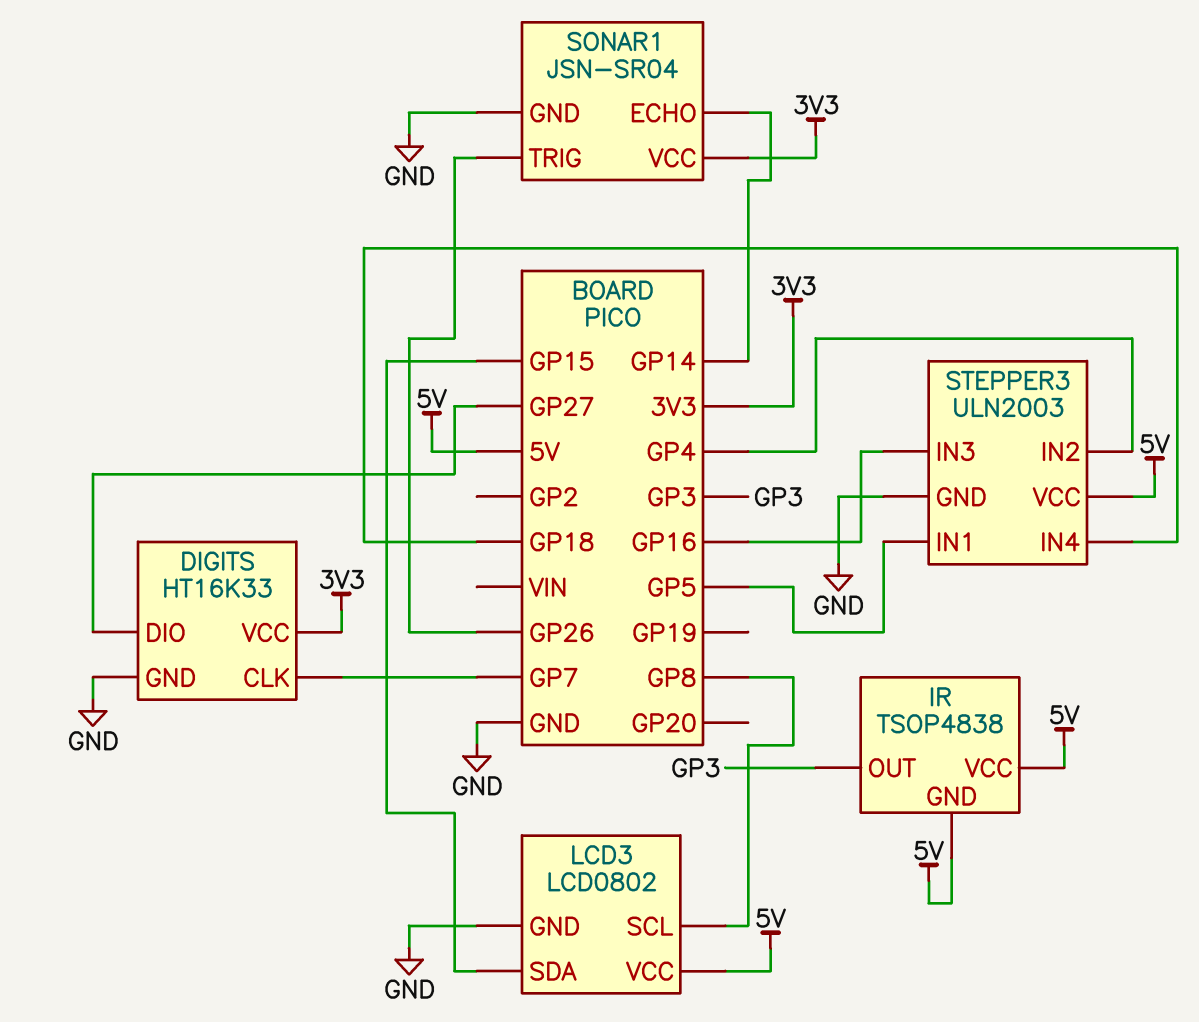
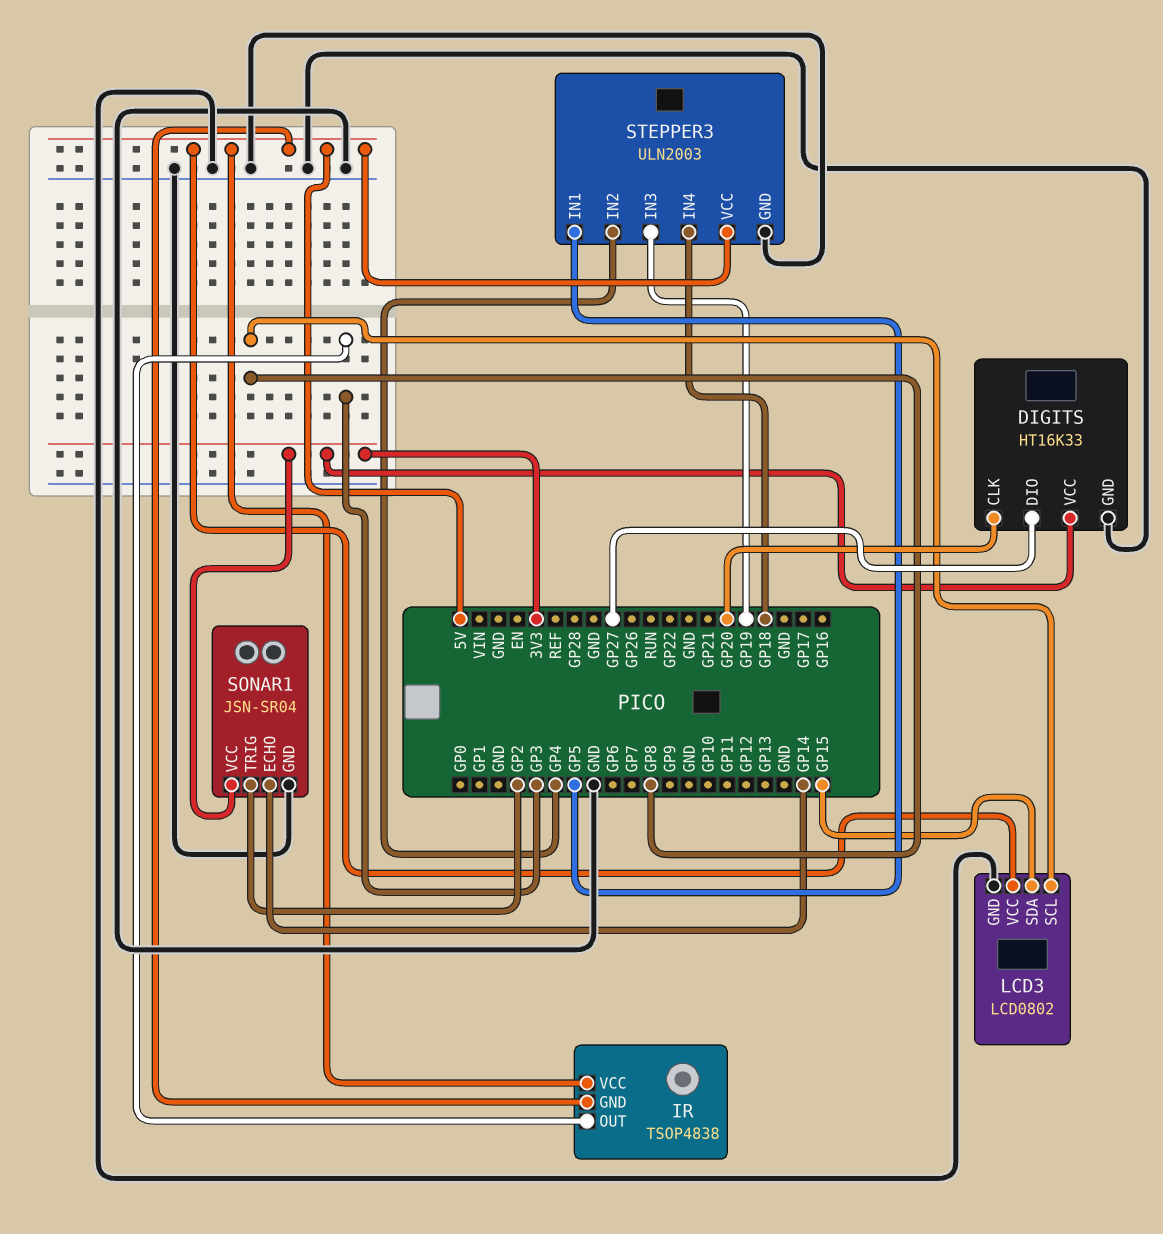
DIGITS pin CLK: GP7 -> GP20
SONAR1 pin TRIG: GP26 -> GP2
STEPPER3 pin IN3: GP16 -> GP19

